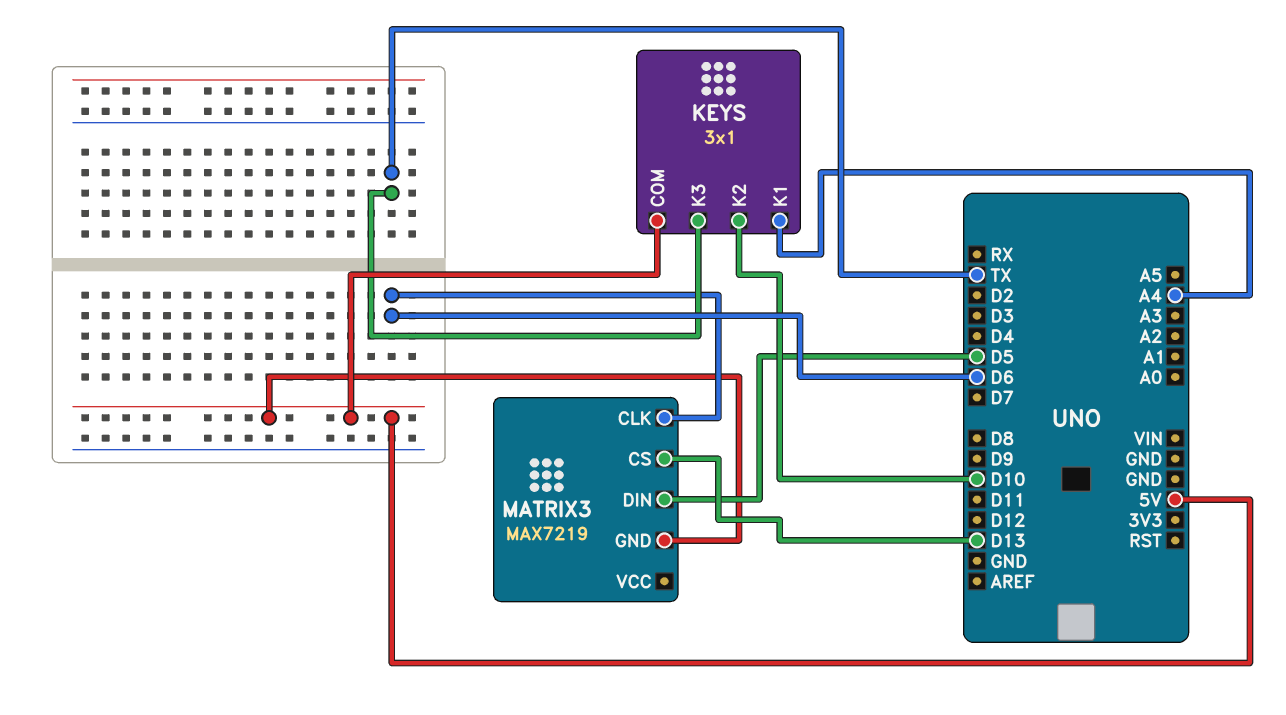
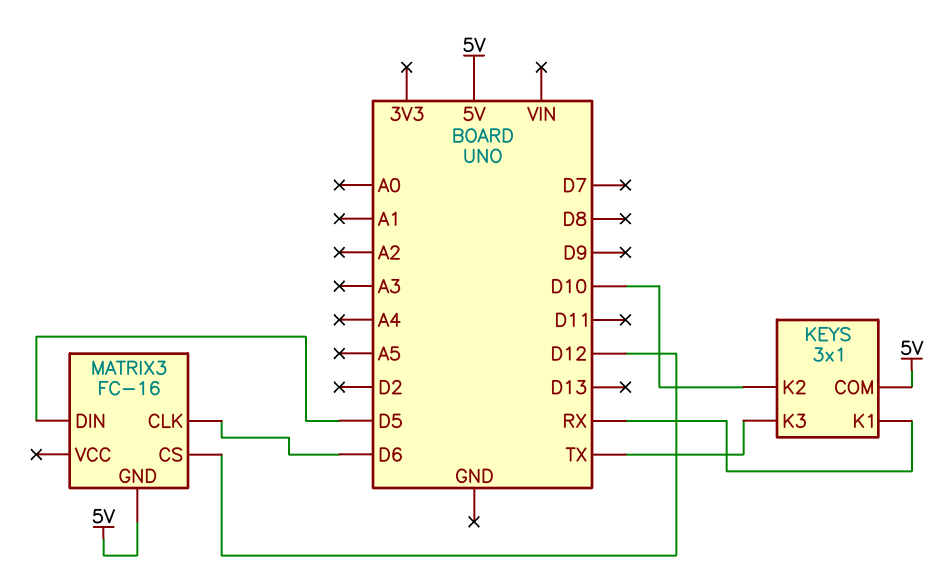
KEYS pin K1: A4 -> RX
MATRIX3: MAX7219 -> FC-16
MATRIX3 pin CS: D13 -> D12

